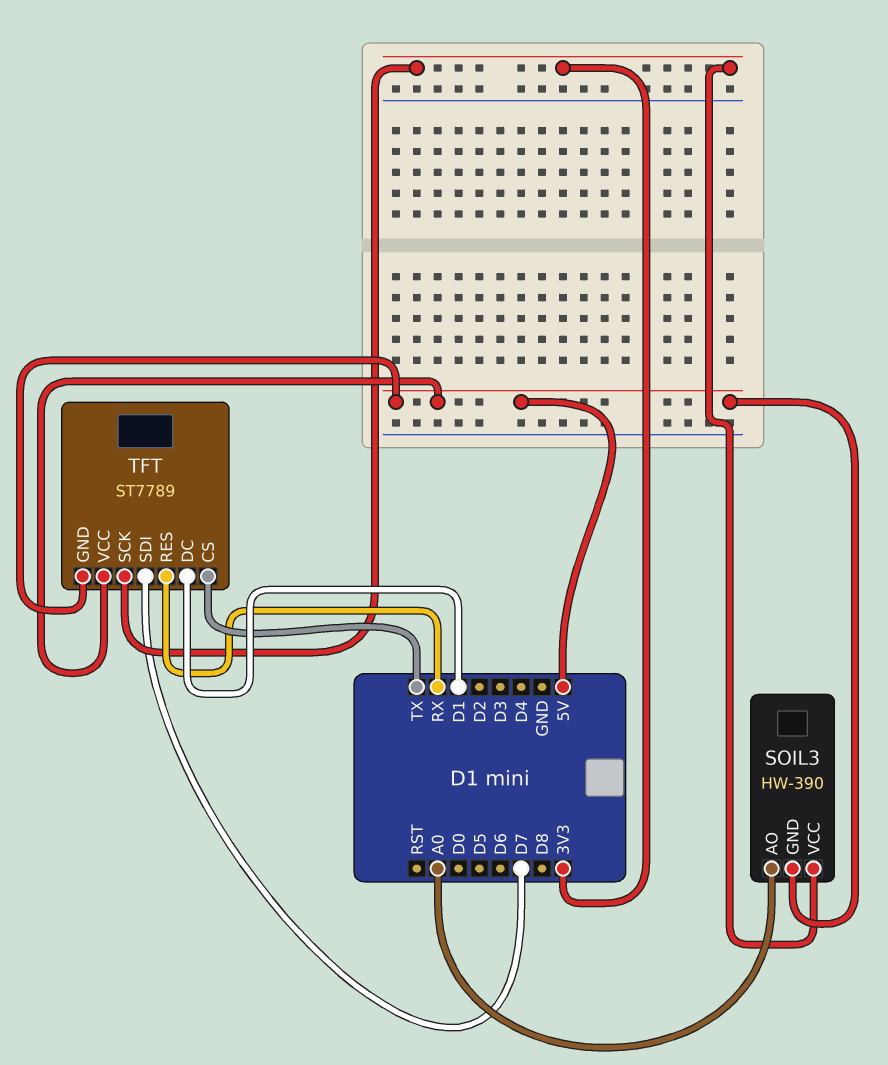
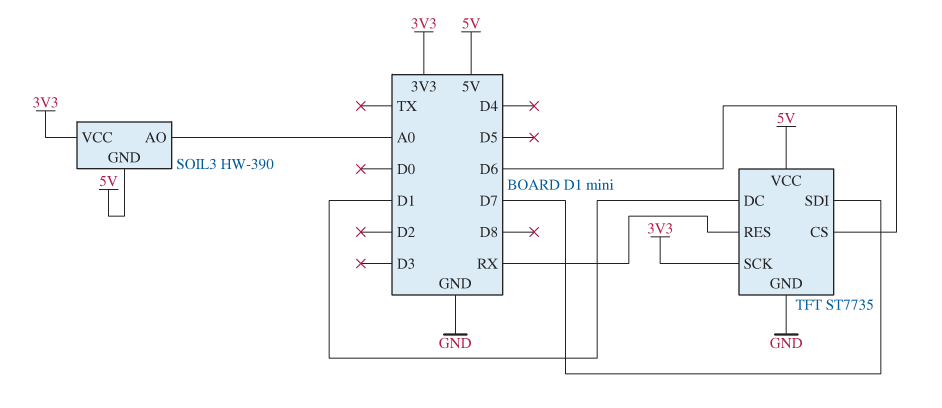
TFT: ST7789 -> ST7735
TFT pin CS: TX -> D6
TFT pin GND: 5V -> GND

